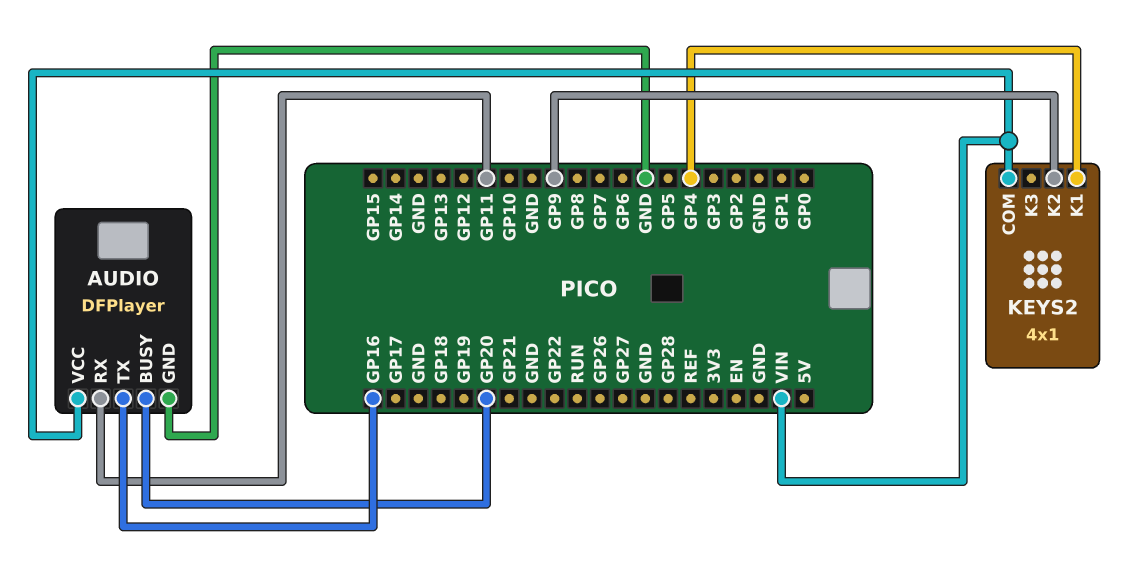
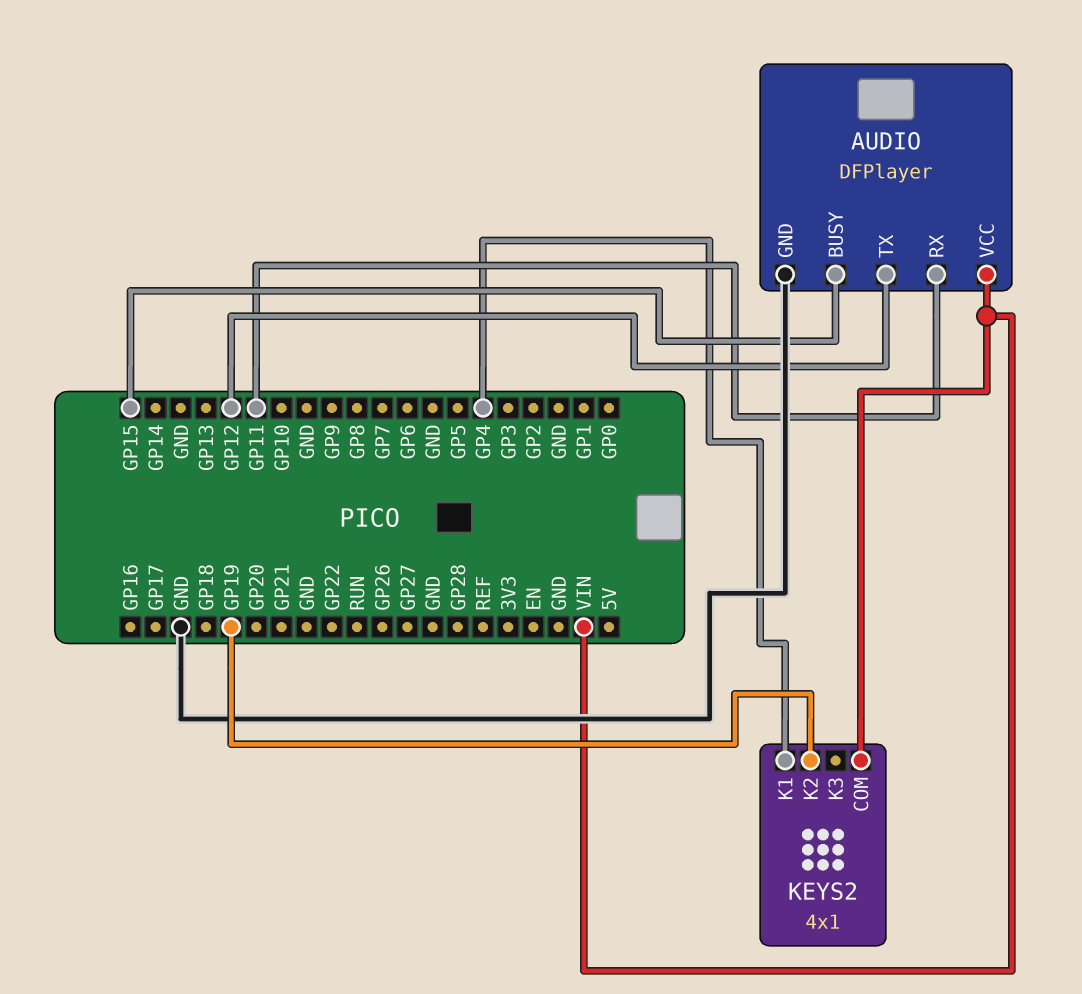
AUDIO pin BUSY: GP20 -> GP15
AUDIO pin TX: GP16 -> GP12
KEYS2 pin K2: GP9 -> GP19

